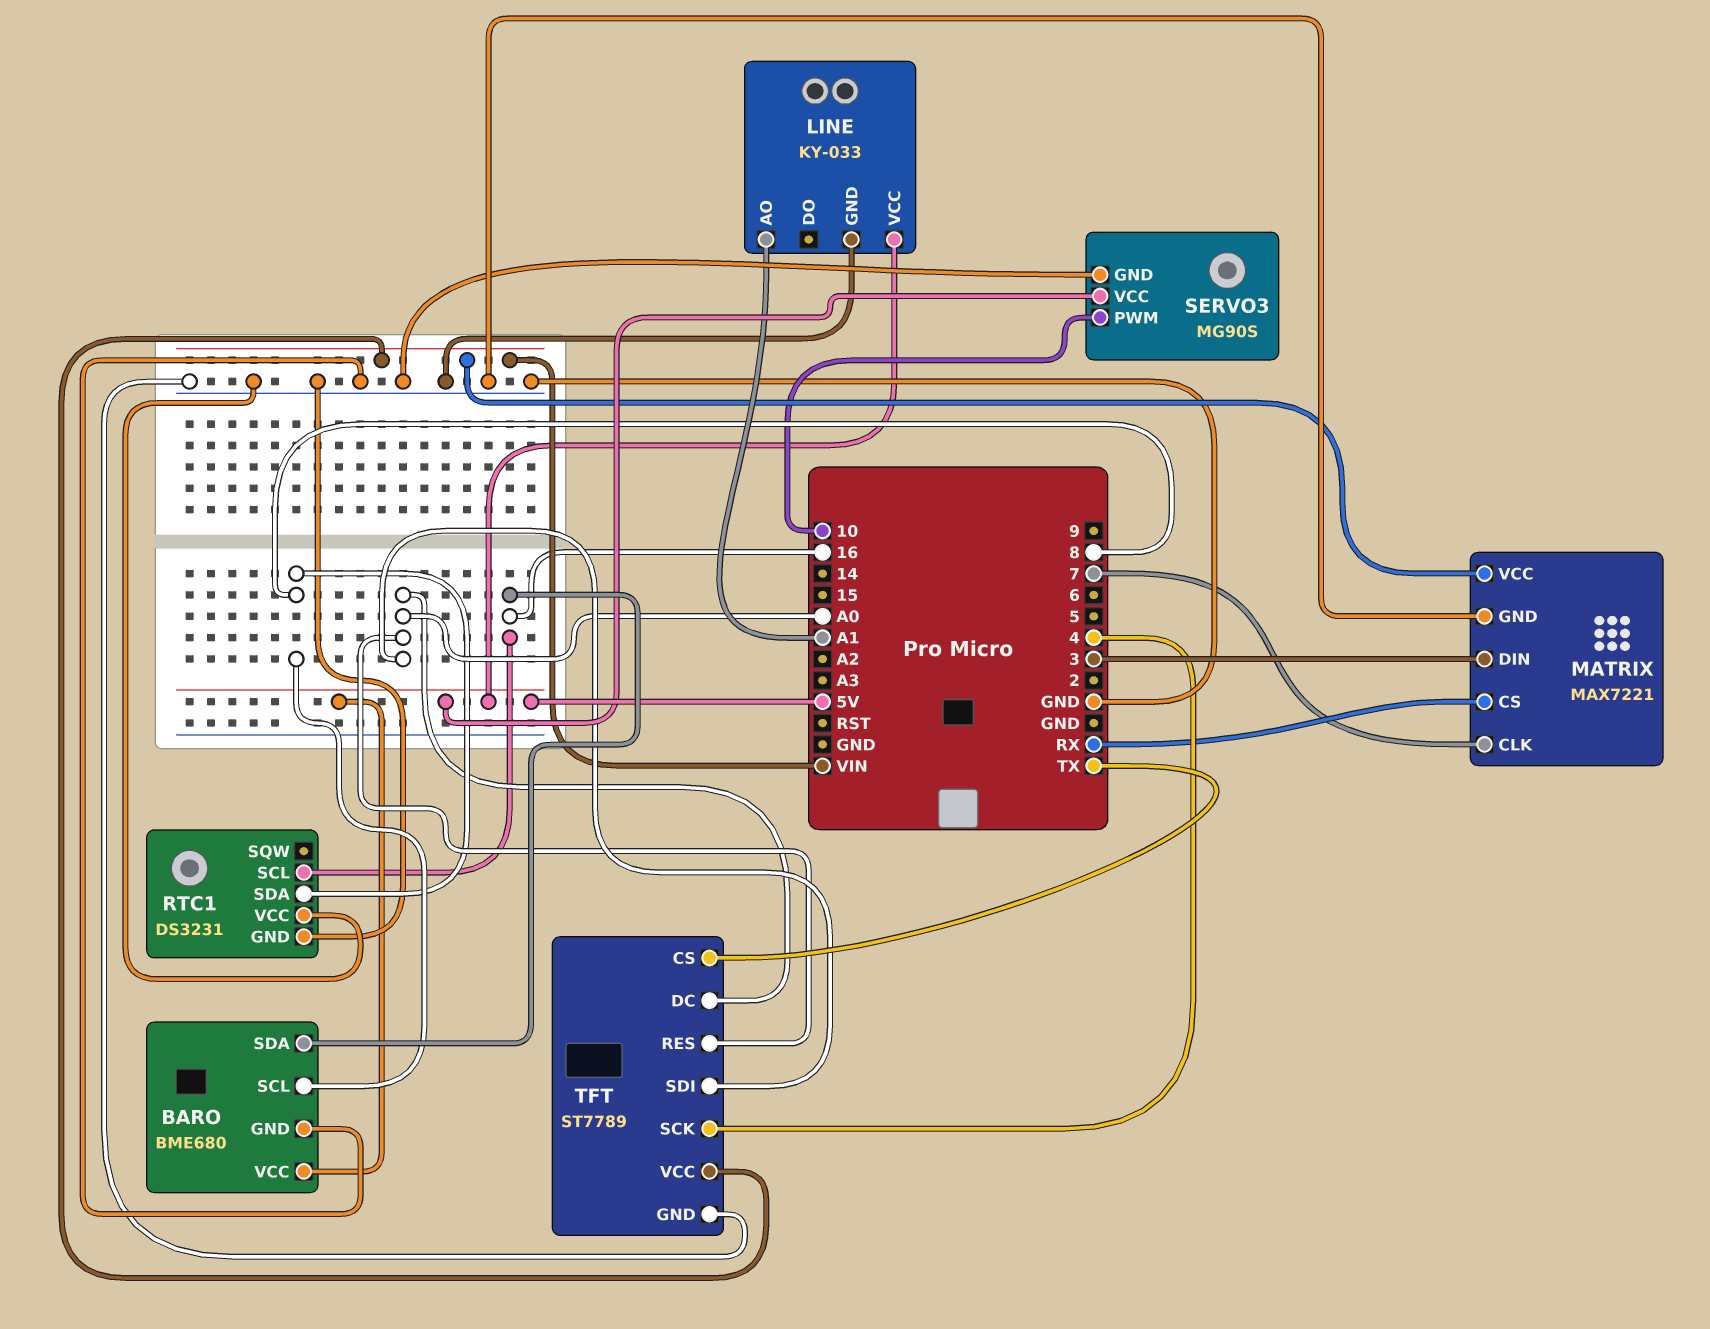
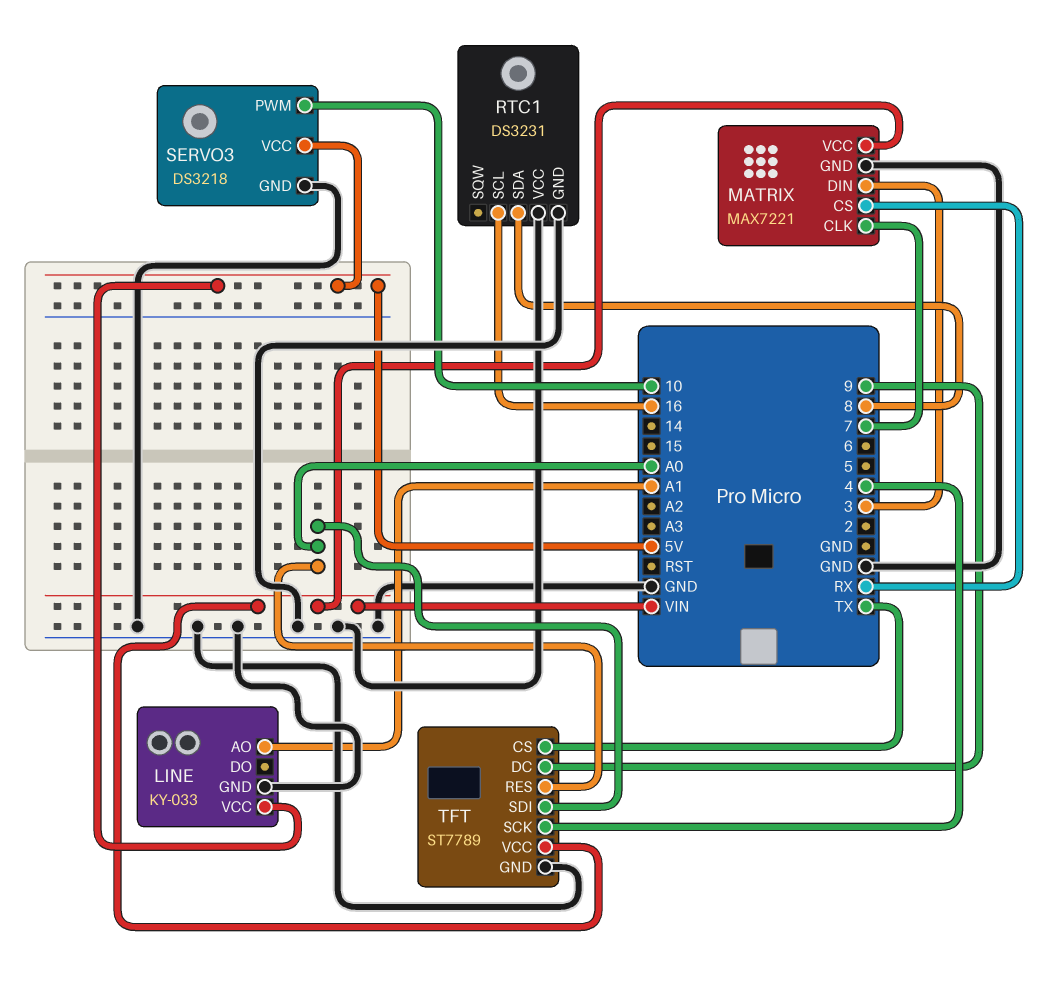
BARO: BME680 -> none
BARO pin GND: GND -> none
BARO pin SCL: 8 -> none
BARO pin SDA: 16 -> none
BARO pin VCC: 5V -> none
SERVO3: MG90S -> DS3218
TFT pin DC: A0 -> 9

